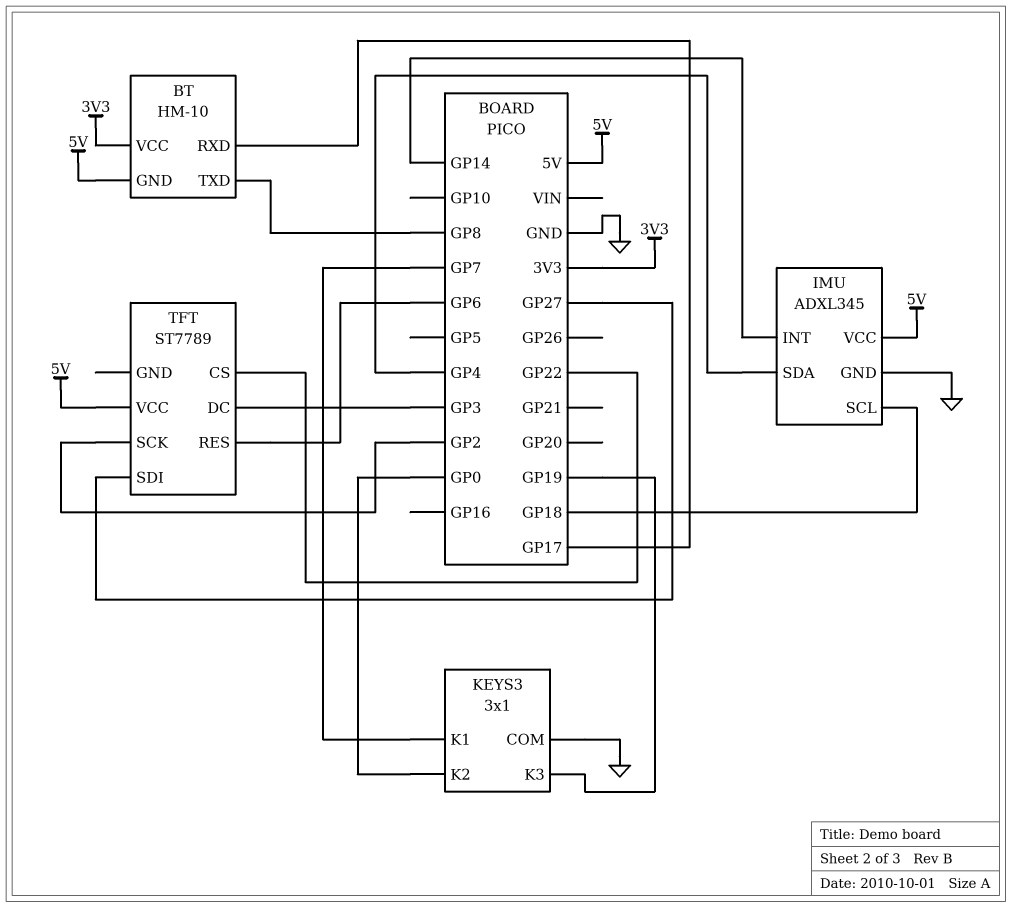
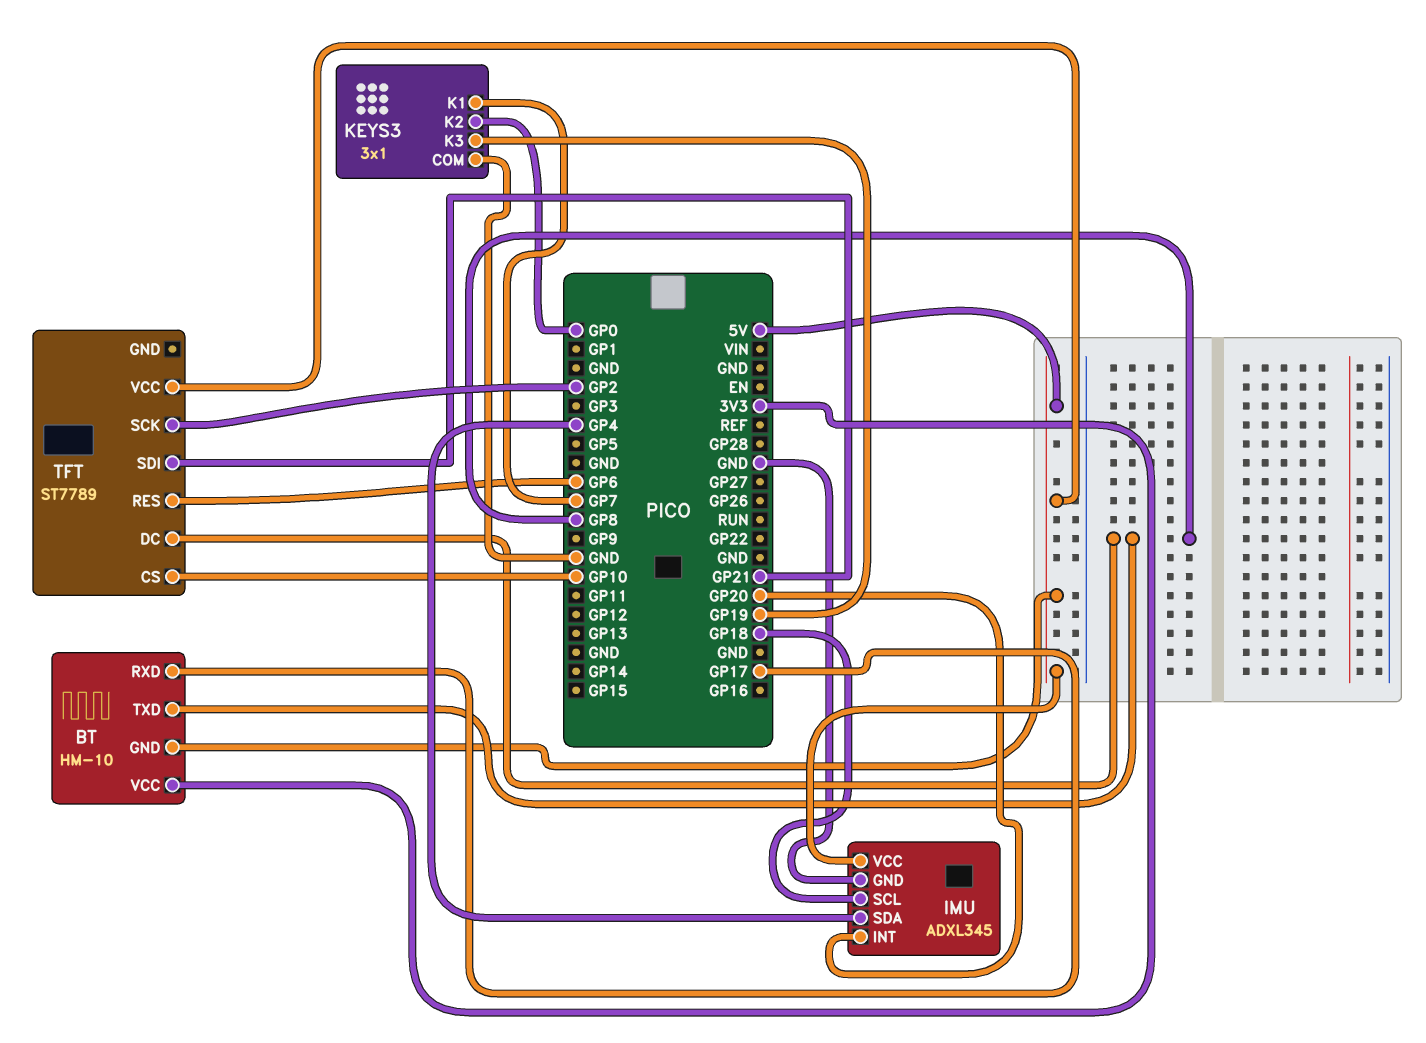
IMU pin INT: GP14 -> GP20
TFT pin CS: GP22 -> GP10
TFT pin DC: GP3 -> GP8
TFT pin SDI: GP27 -> GP21

